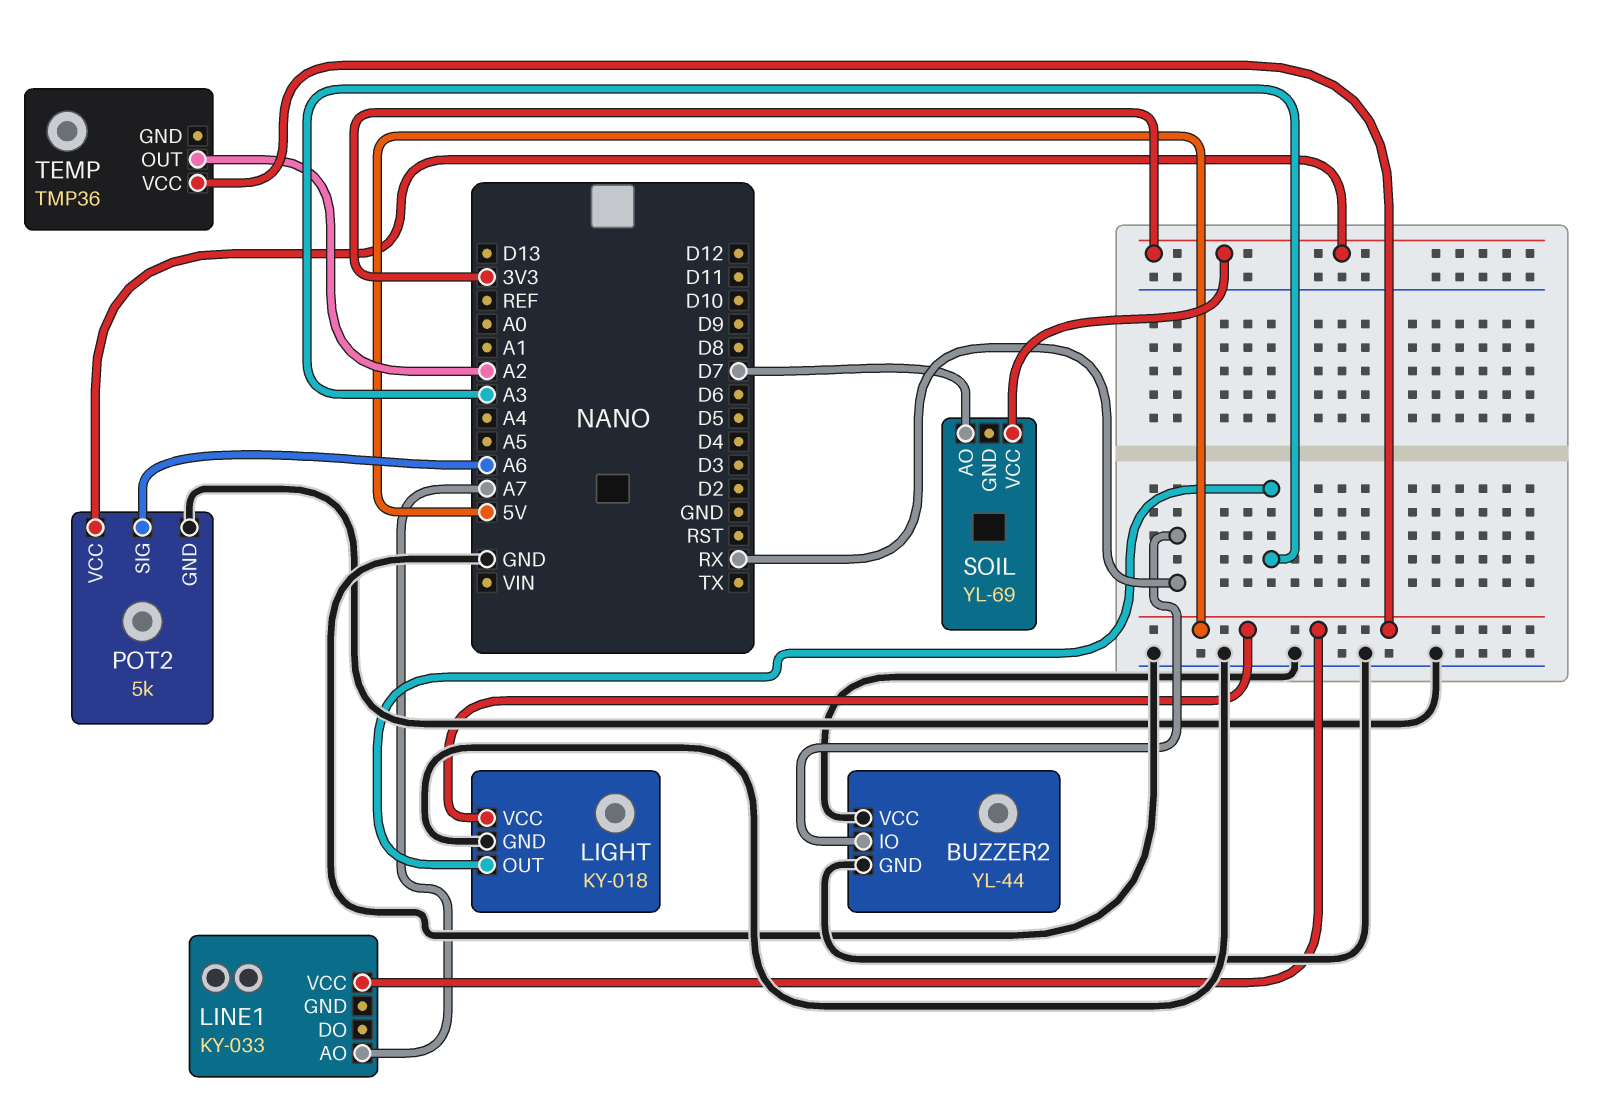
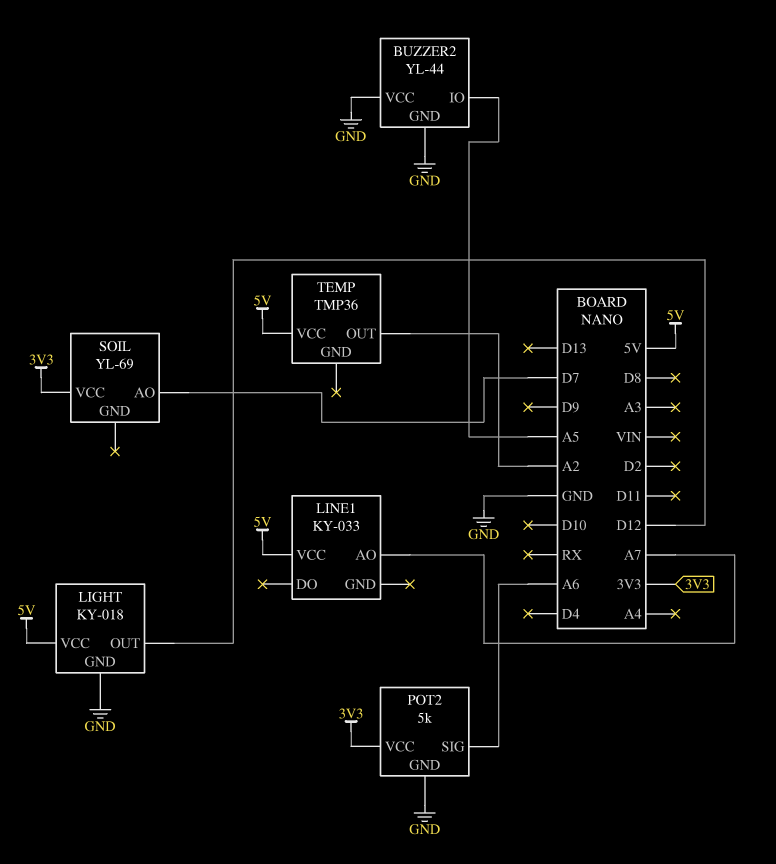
BUZZER2 pin IO: RX -> A5
LIGHT pin OUT: A3 -> D12

